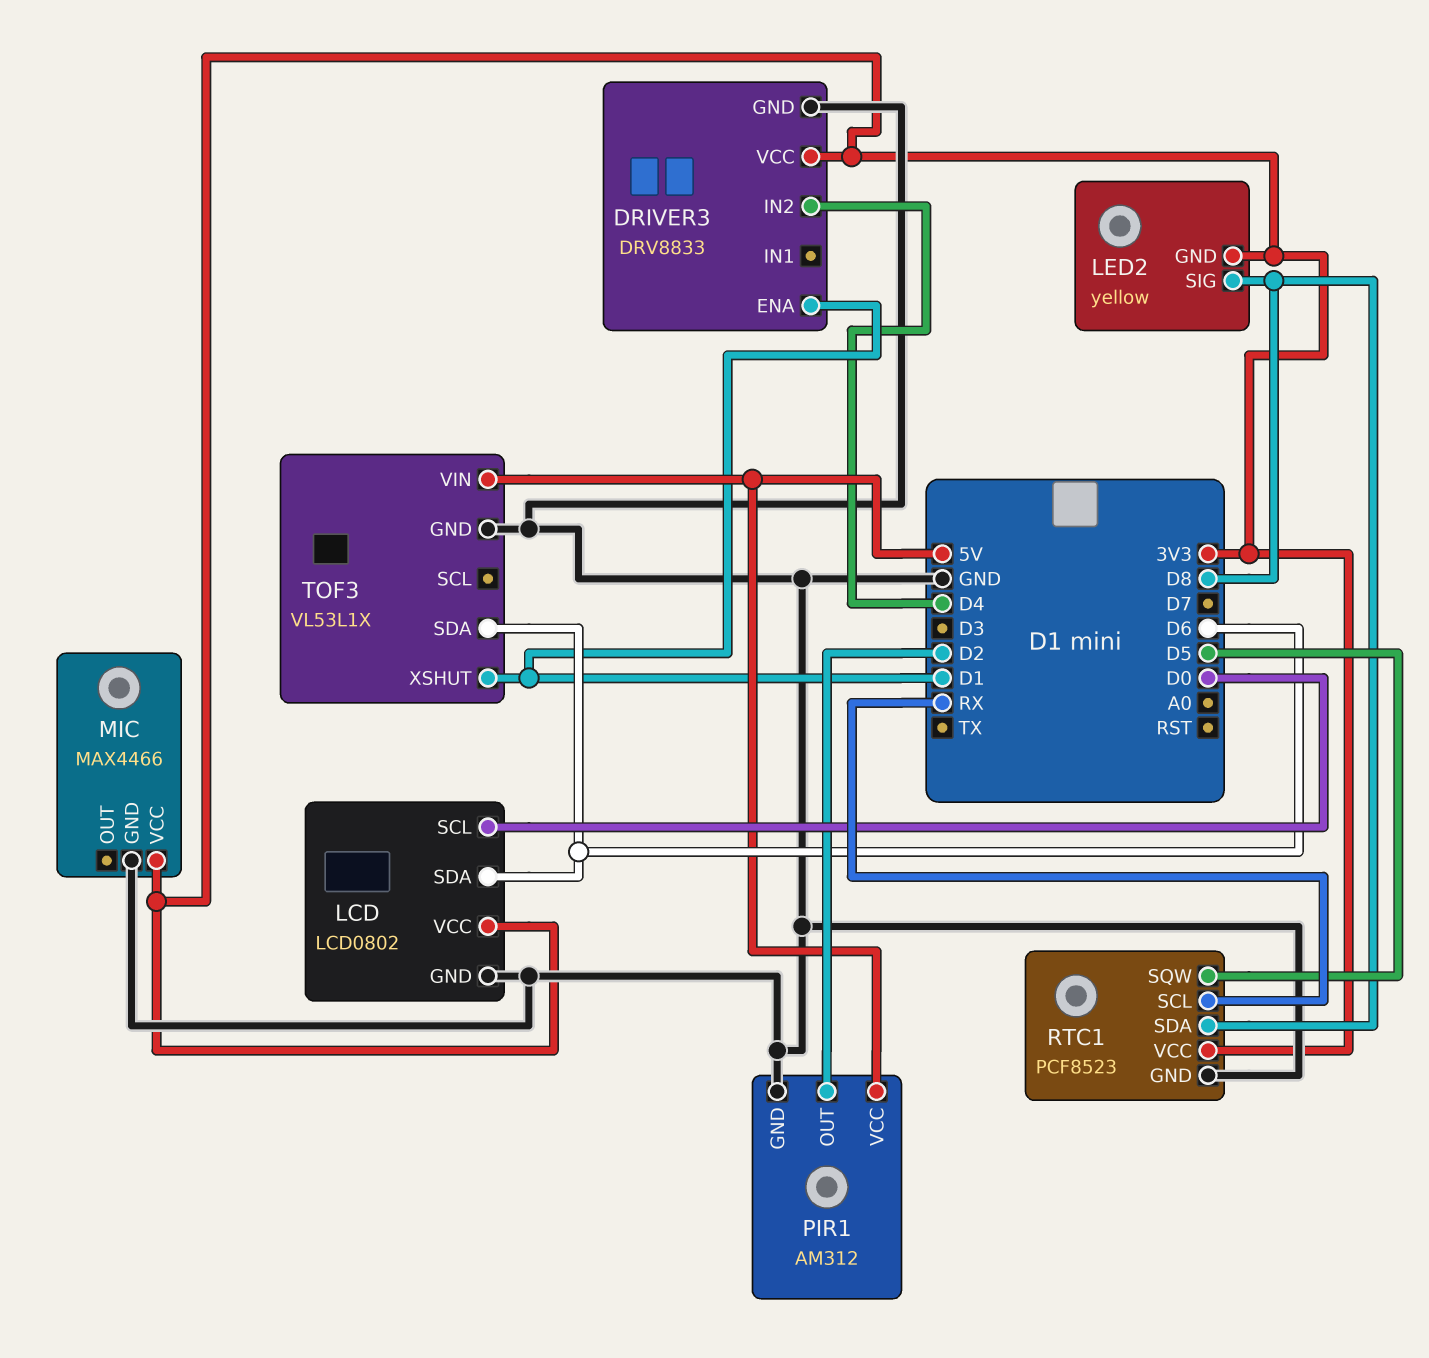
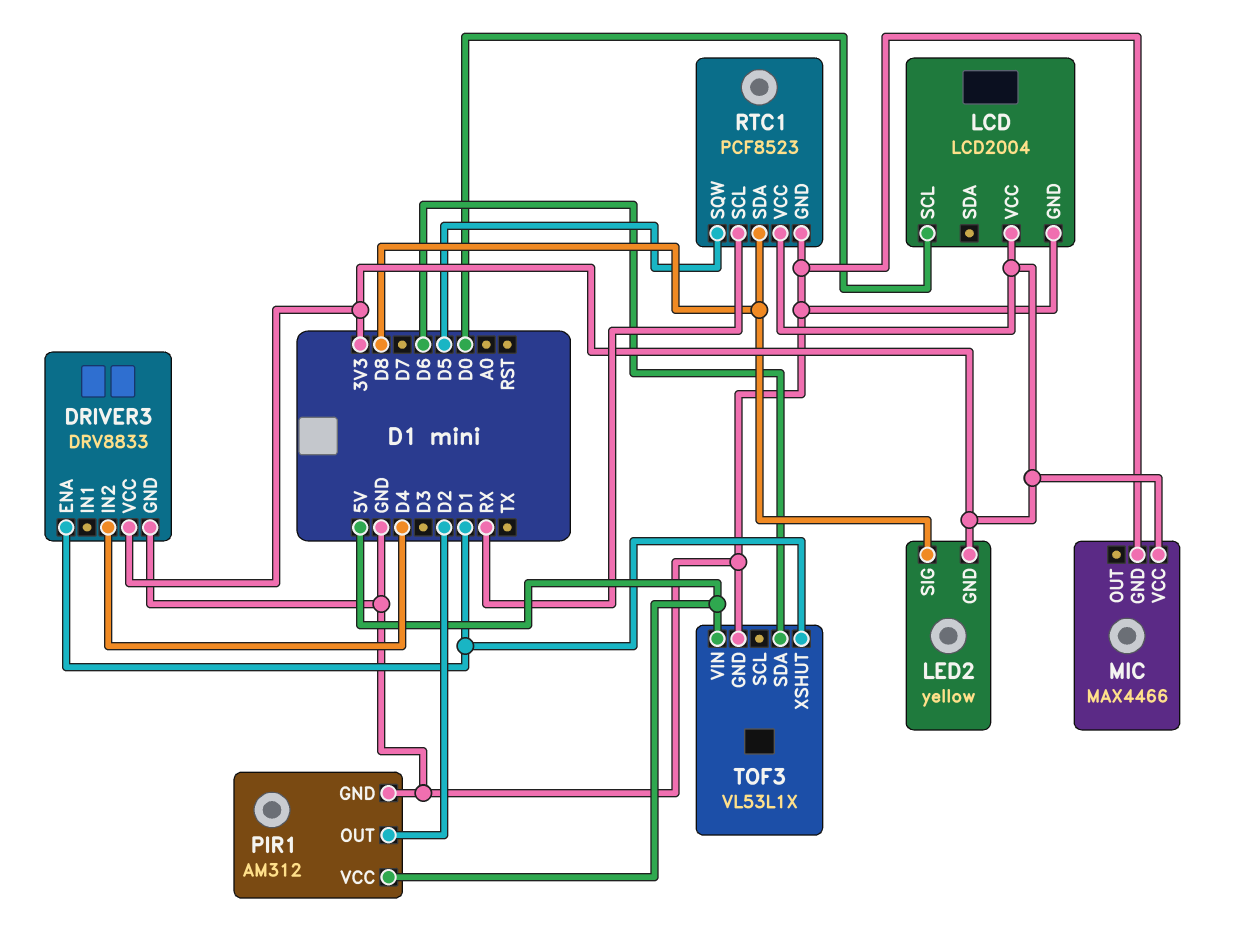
LCD: LCD0802 -> LCD2004
LCD pin SDA: D6 -> none

